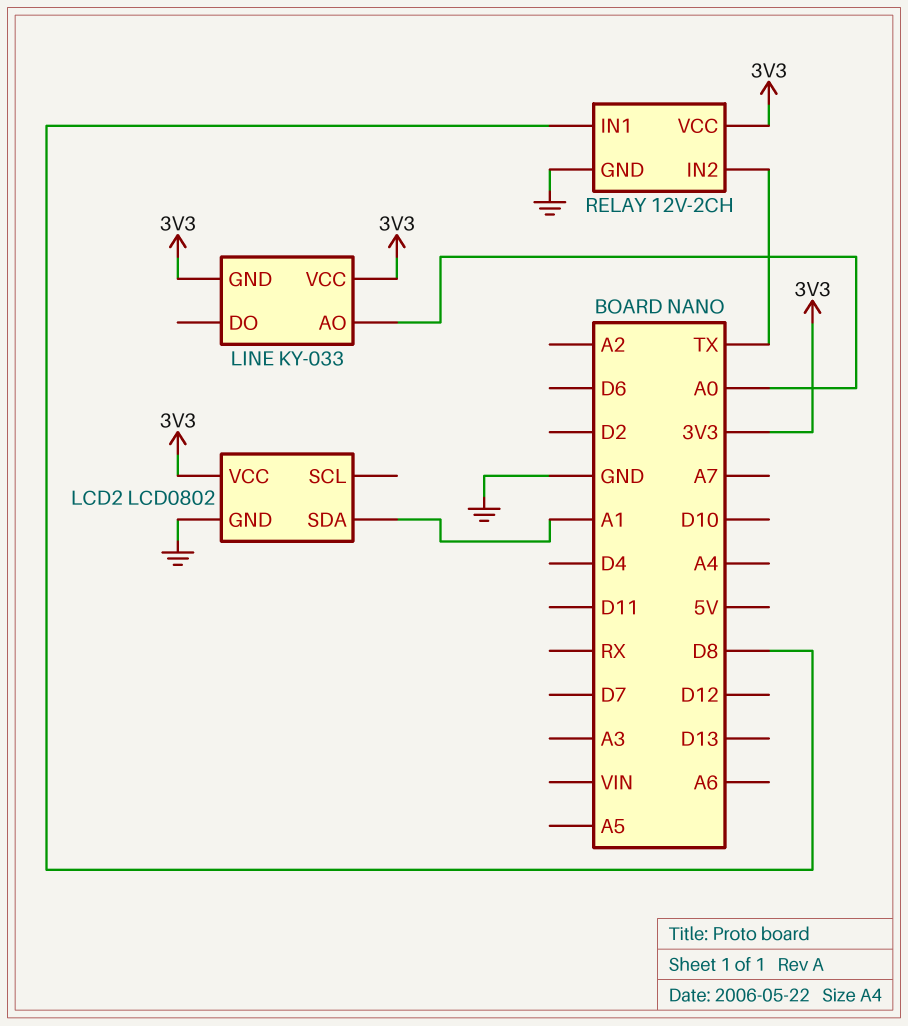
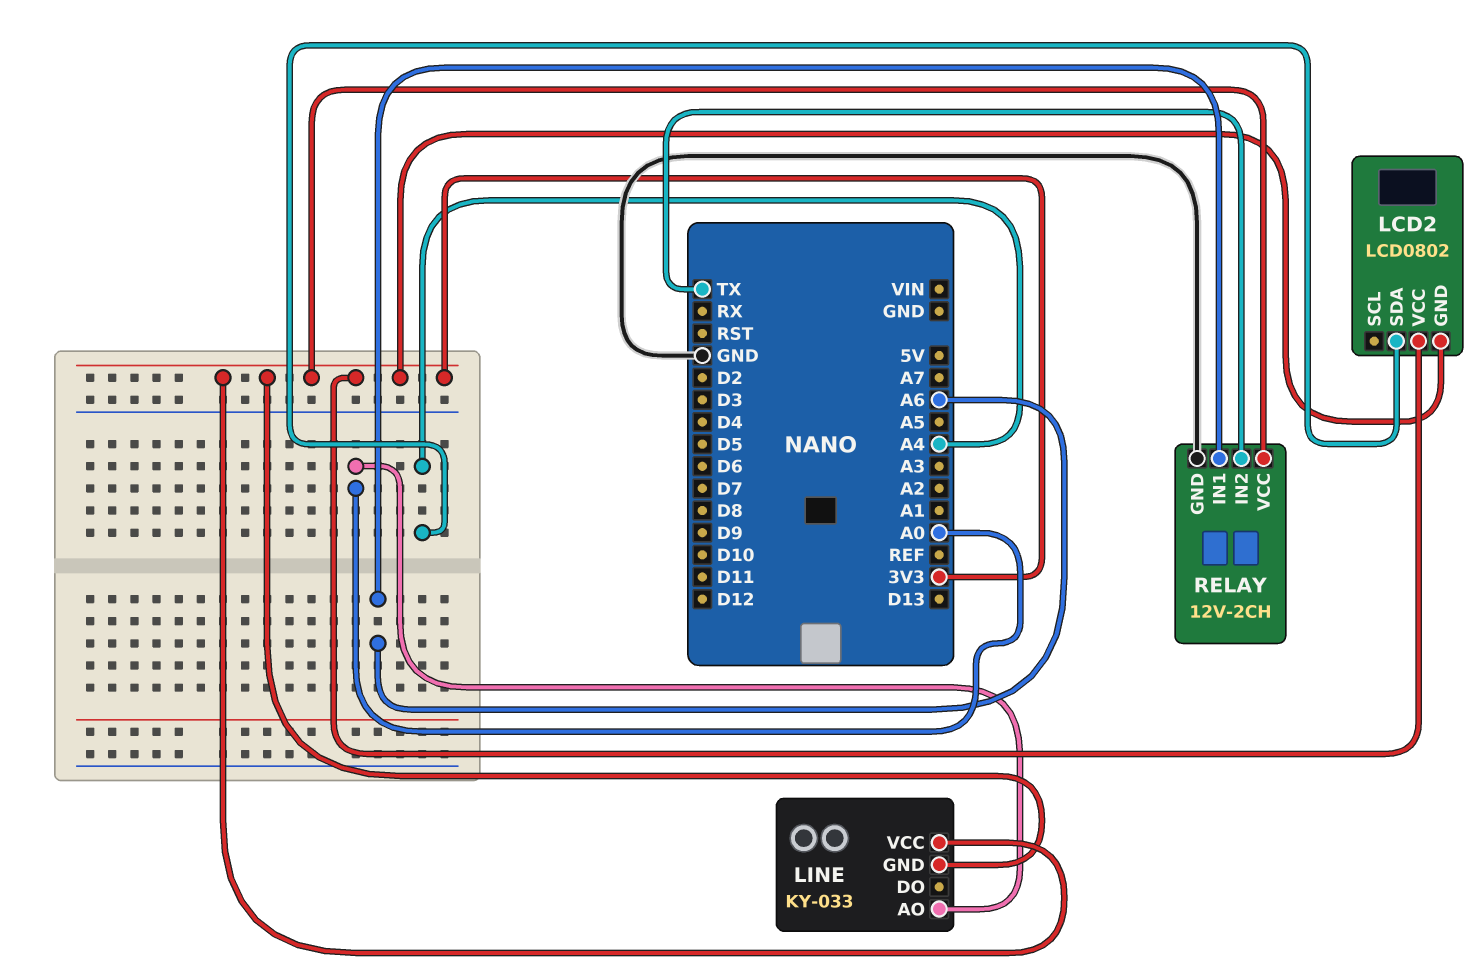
LCD2 pin GND: GND -> 3V3
LCD2 pin SDA: A1 -> A4
RELAY pin IN1: D8 -> A6

